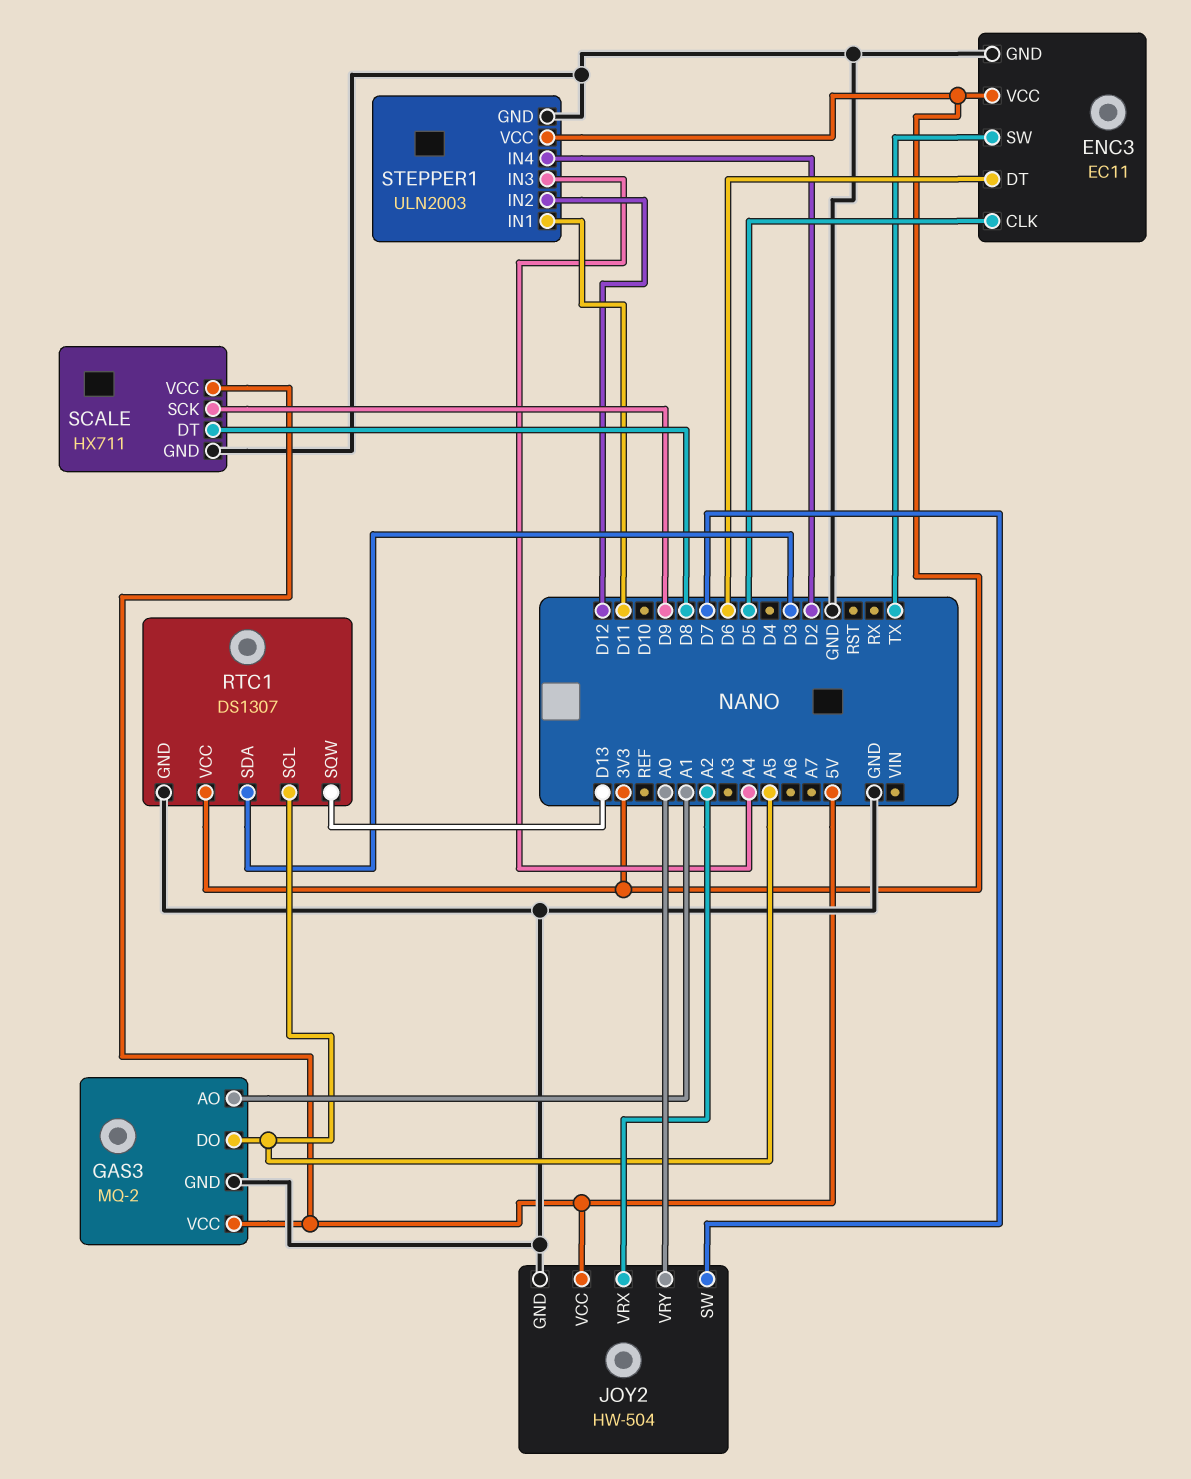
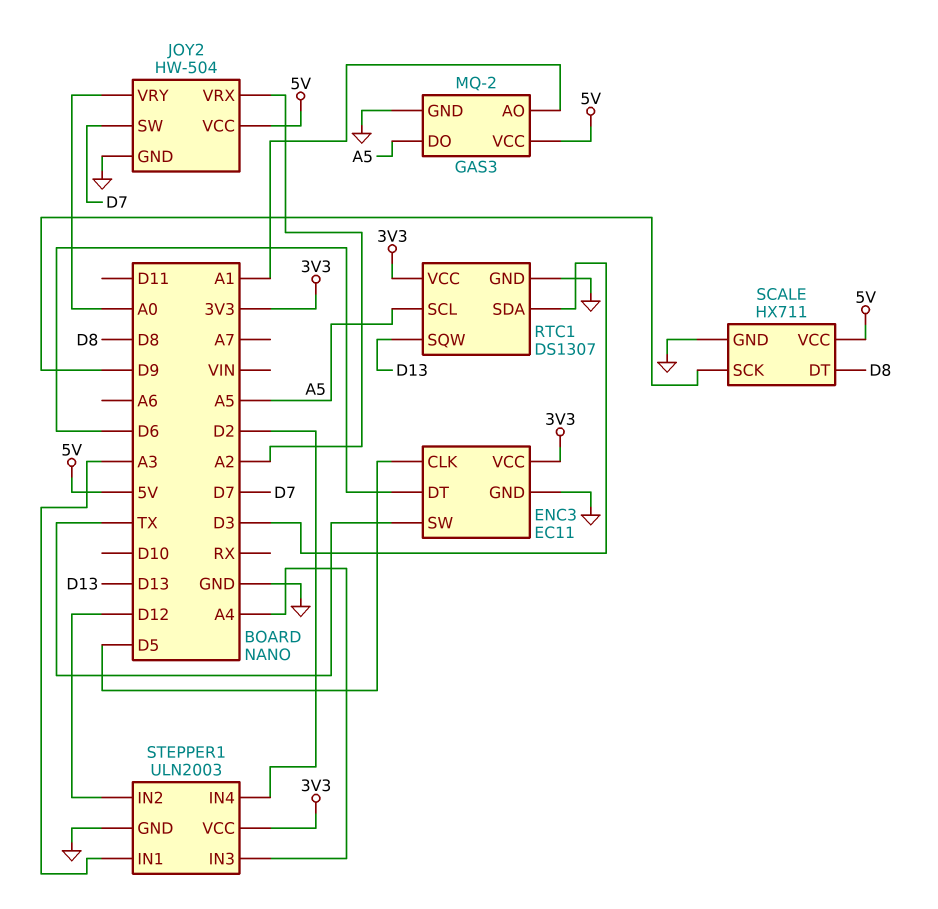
STEPPER1 pin IN1: D11 -> A3

